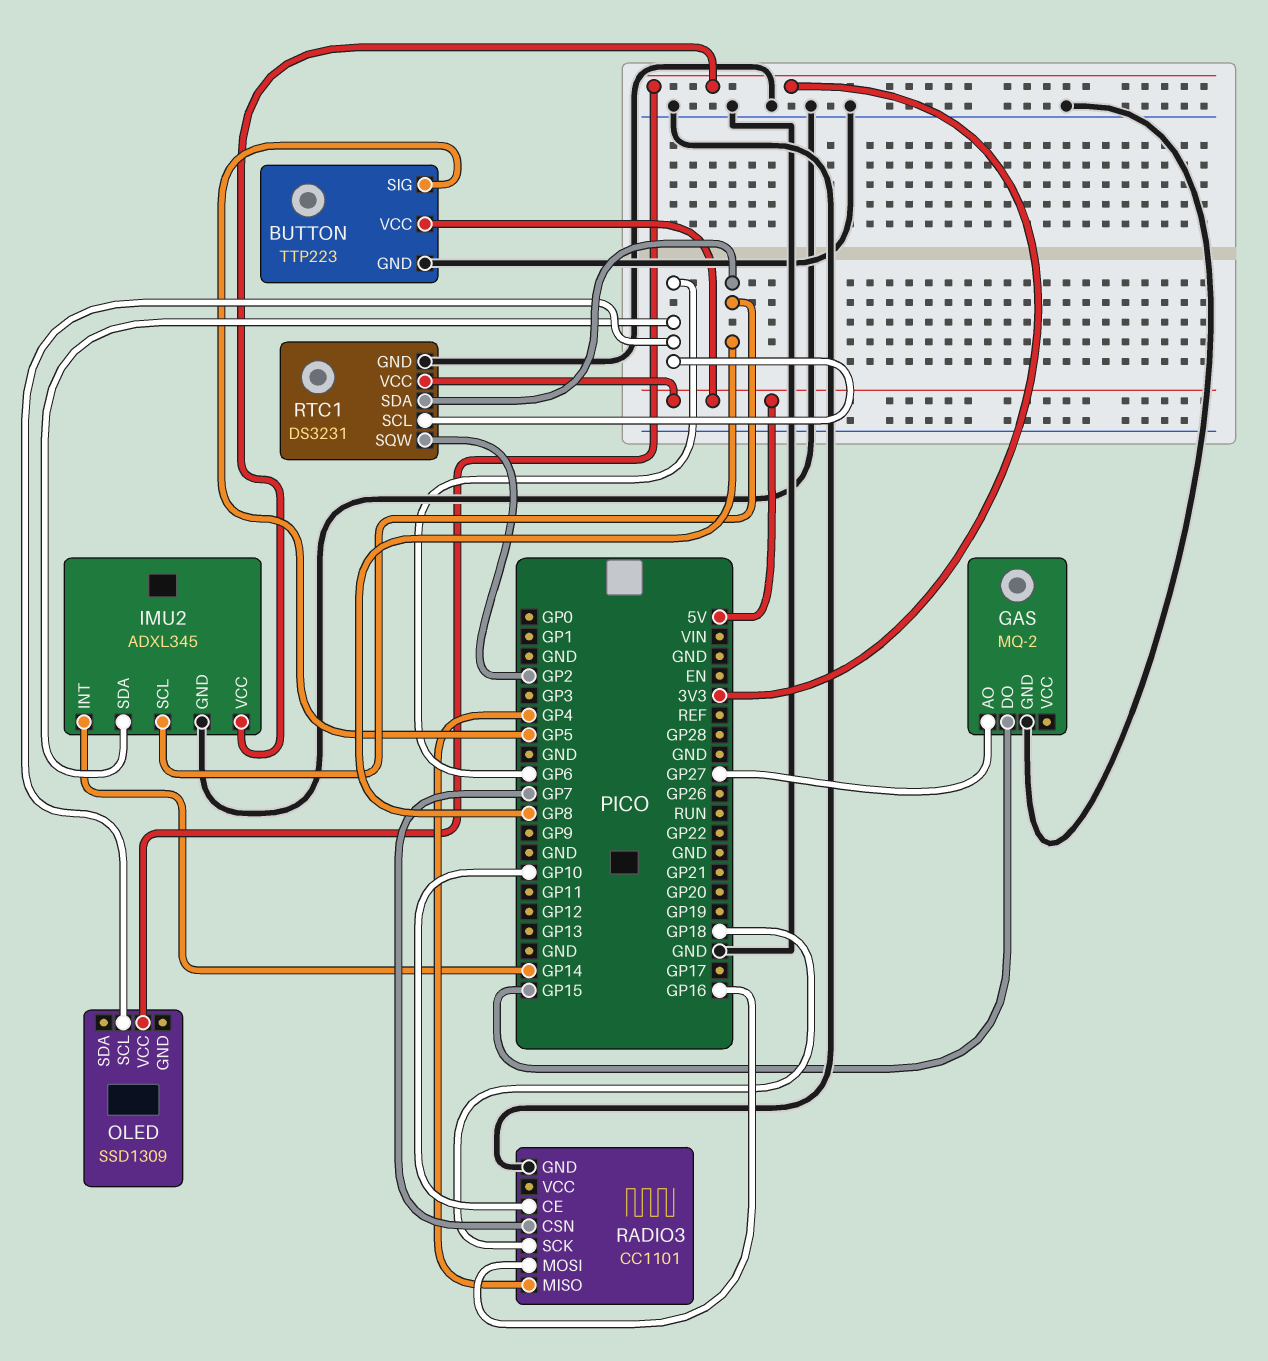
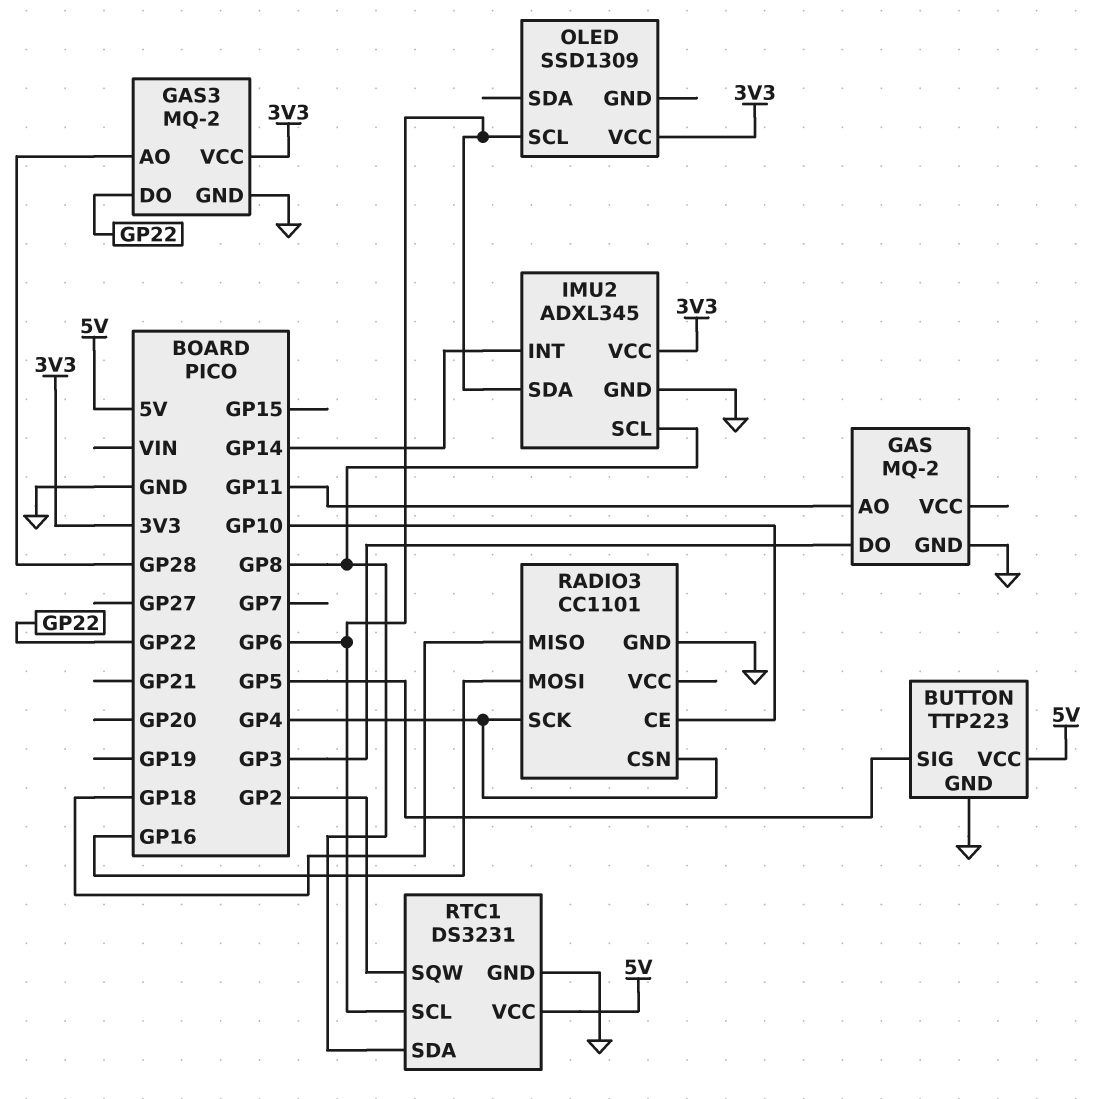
GAS pin AO: GP27 -> GP11
GAS pin DO: GP15 -> GP3
GAS3: none -> MQ-2
GAS3 pin AO: none -> GP28
GAS3 pin DO: none -> GP22
GAS3 pin GND: none -> GND
GAS3 pin VCC: none -> 3V3
RADIO3 pin CSN: GP7 -> GP4
RADIO3 pin MISO: GP4 -> GP18
RADIO3 pin SCK: GP18 -> GP4

